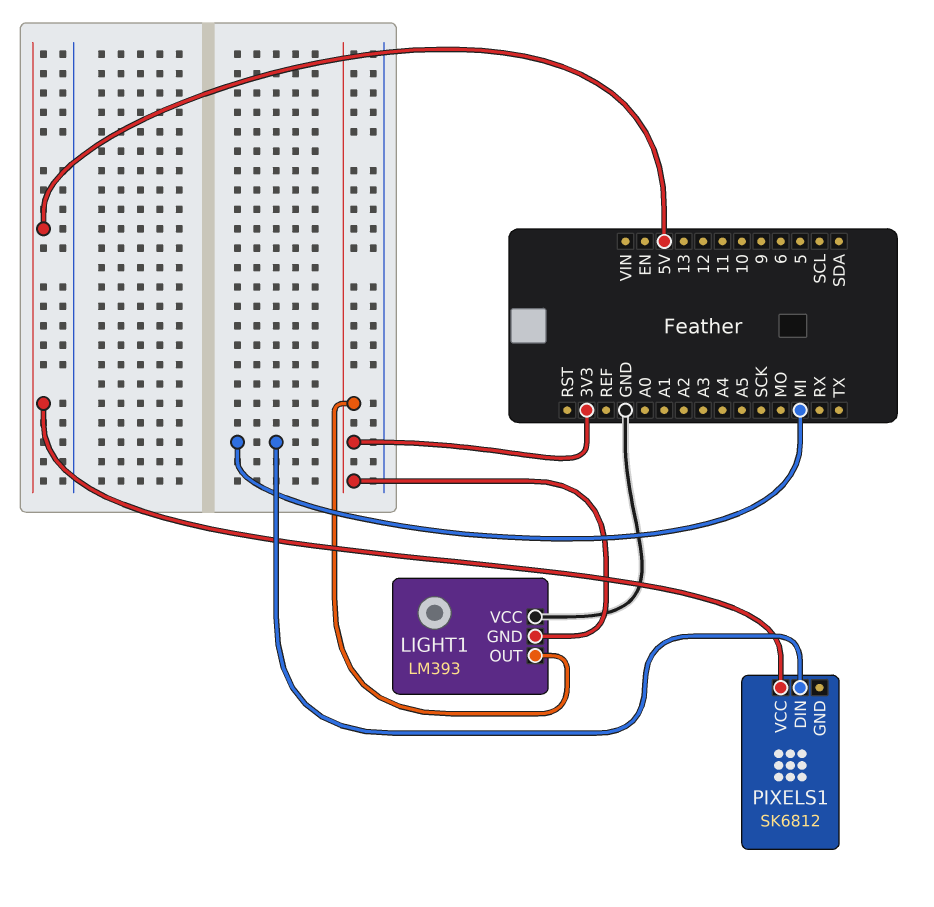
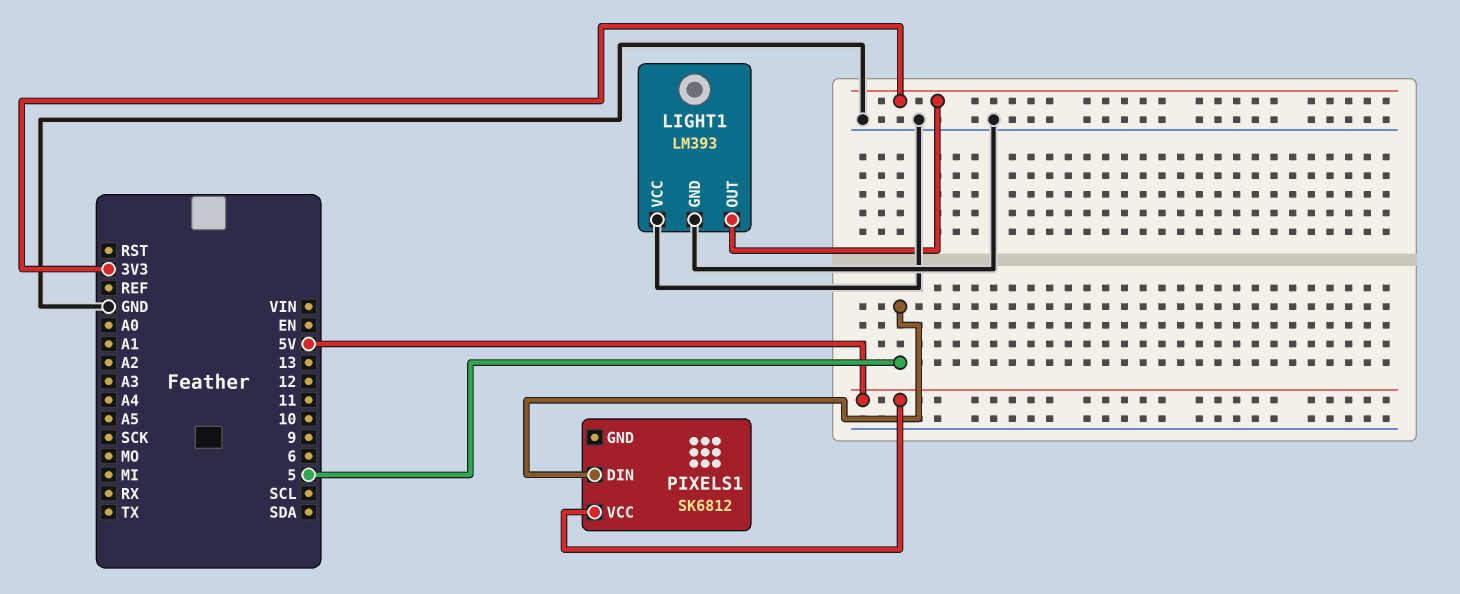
LIGHT1 pin GND: 3V3 -> GND
PIXELS1 pin DIN: MI -> 5

